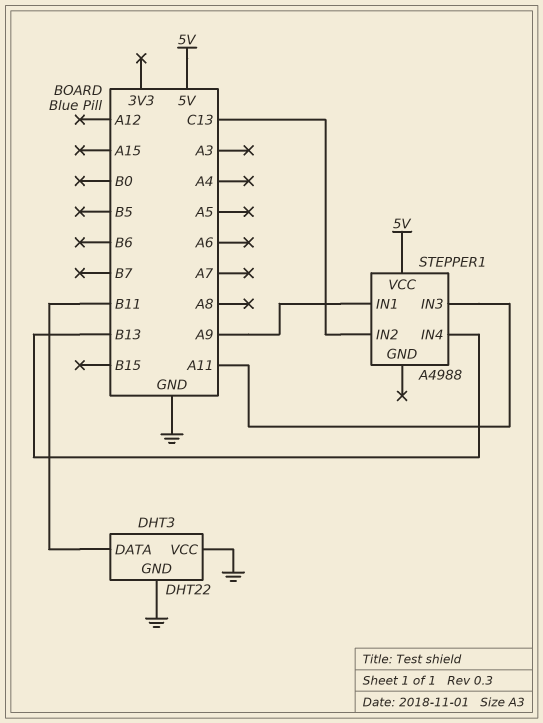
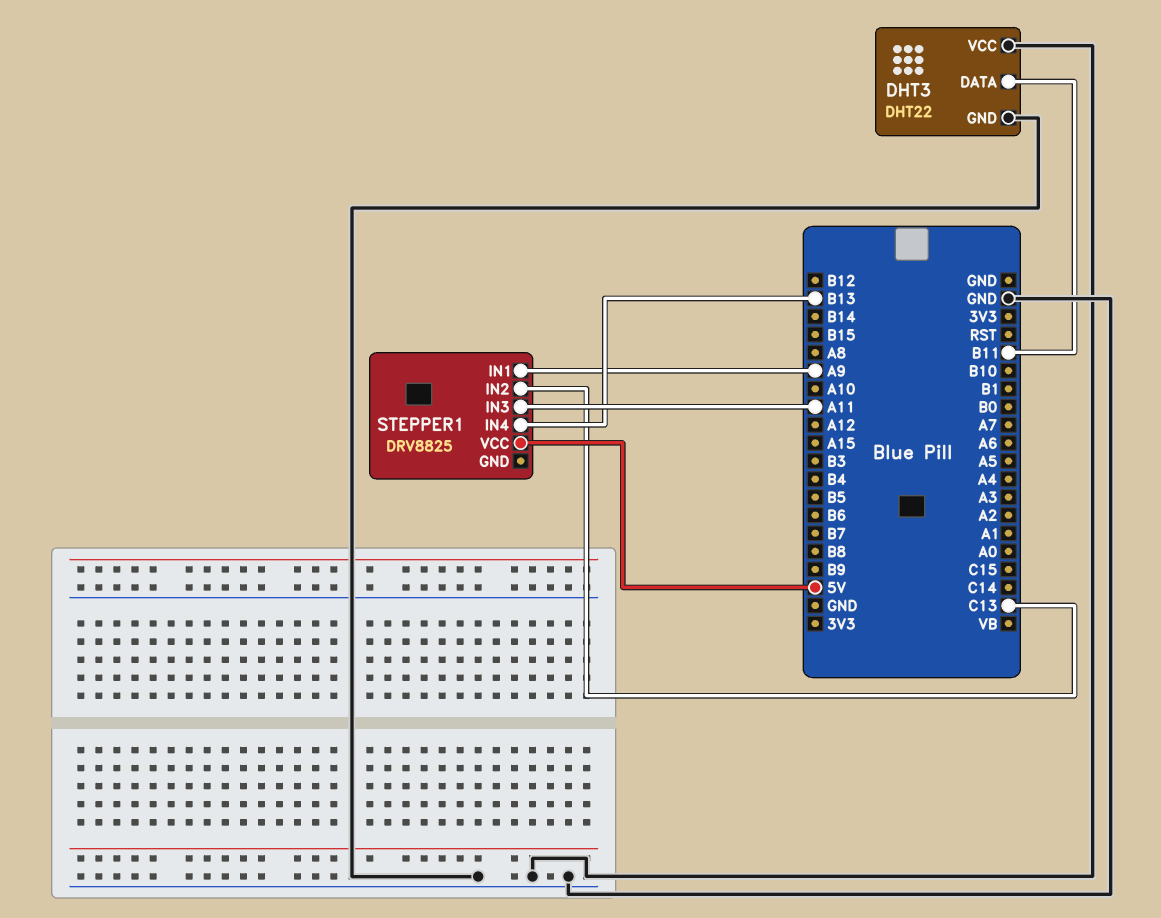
STEPPER1: A4988 -> DRV8825

